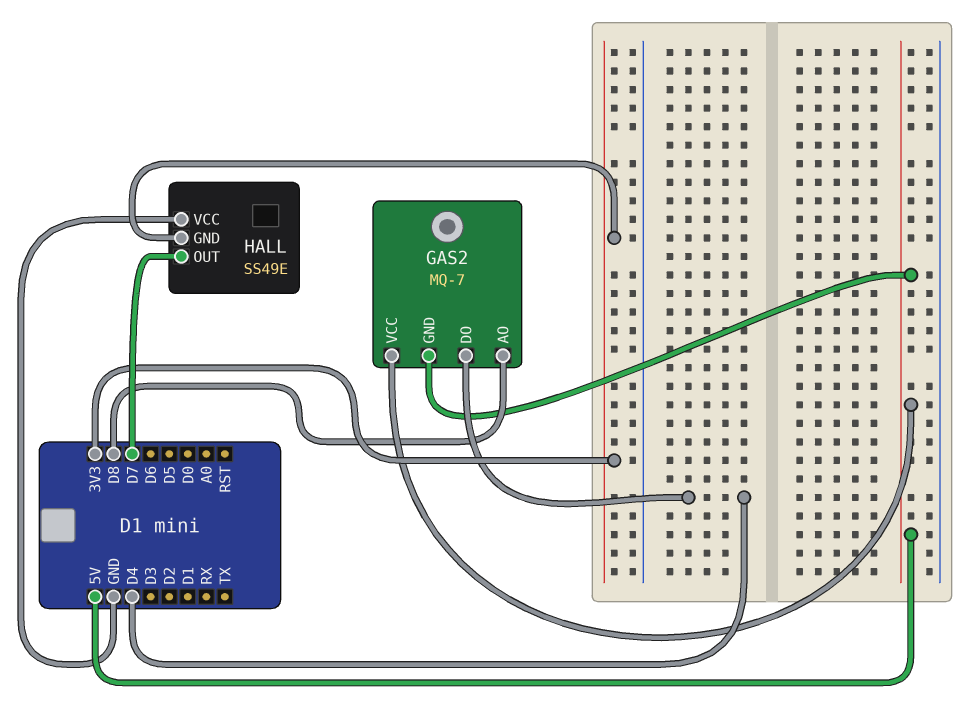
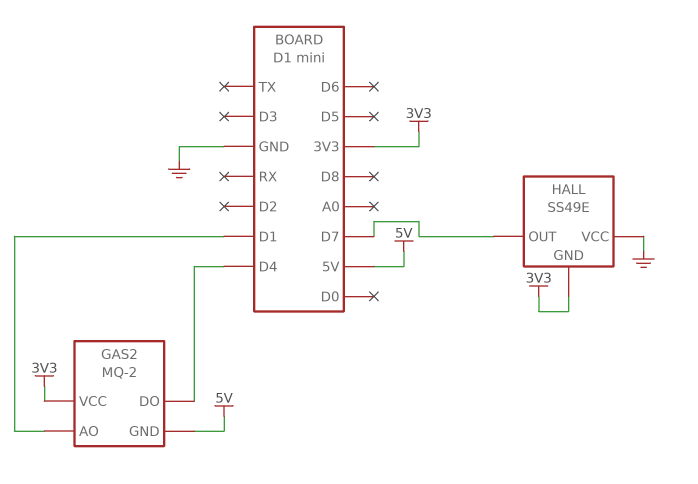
GAS2: MQ-7 -> MQ-2
GAS2 pin AO: D8 -> D1
GAS2 pin VCC: 5V -> 3V3

